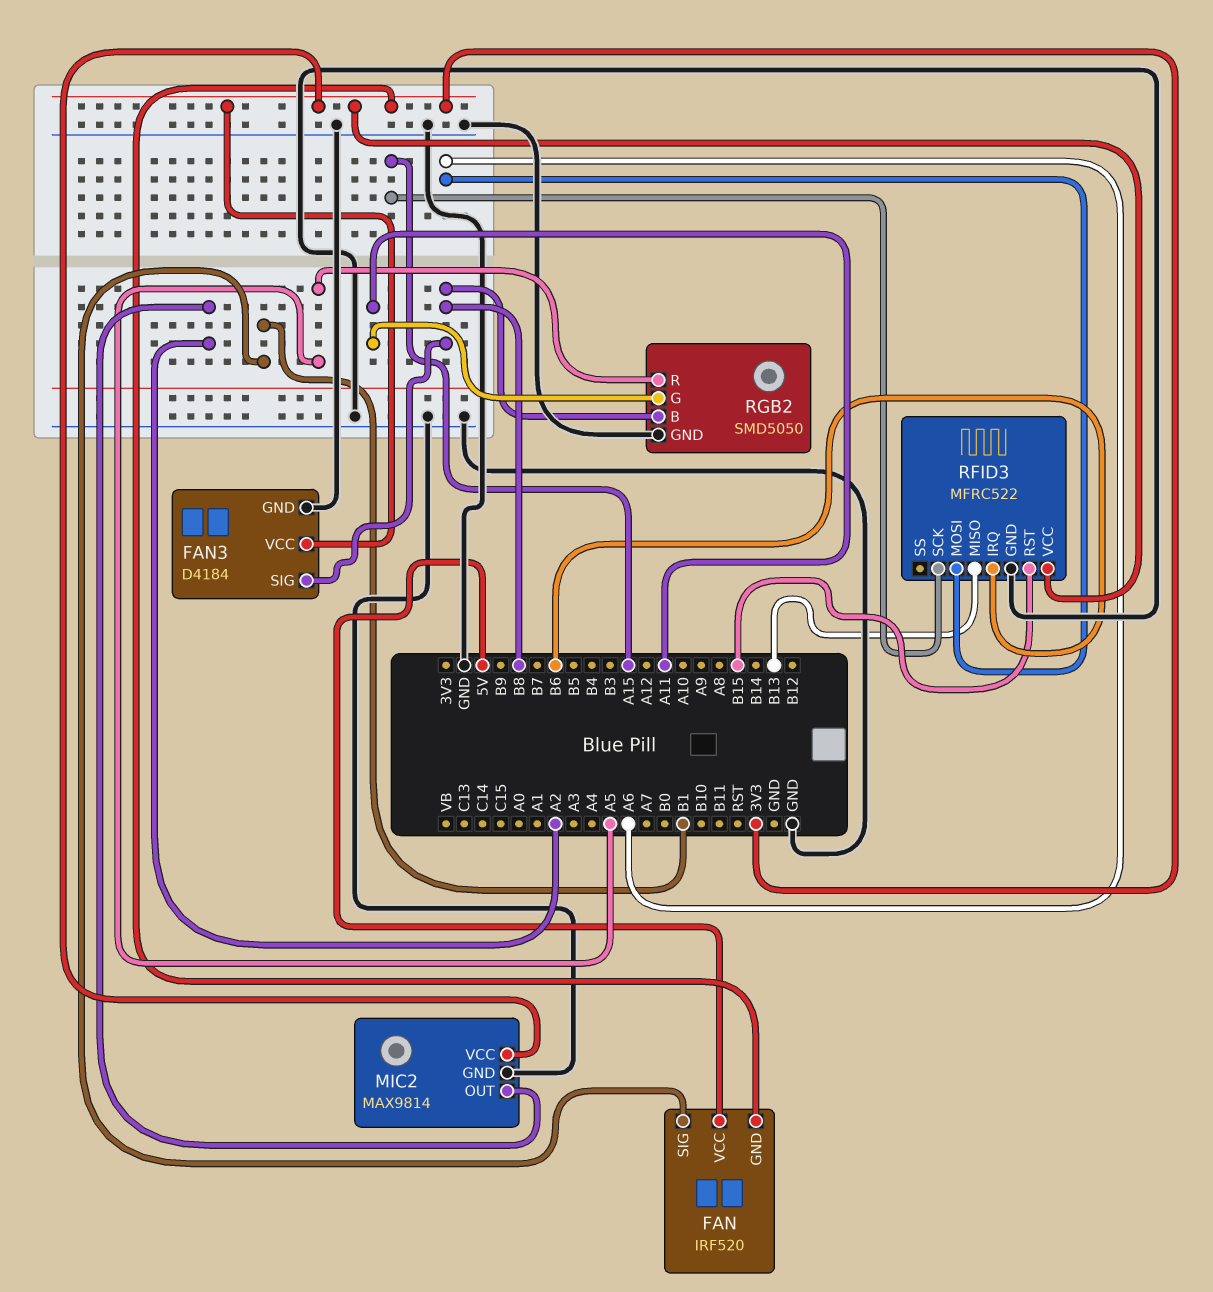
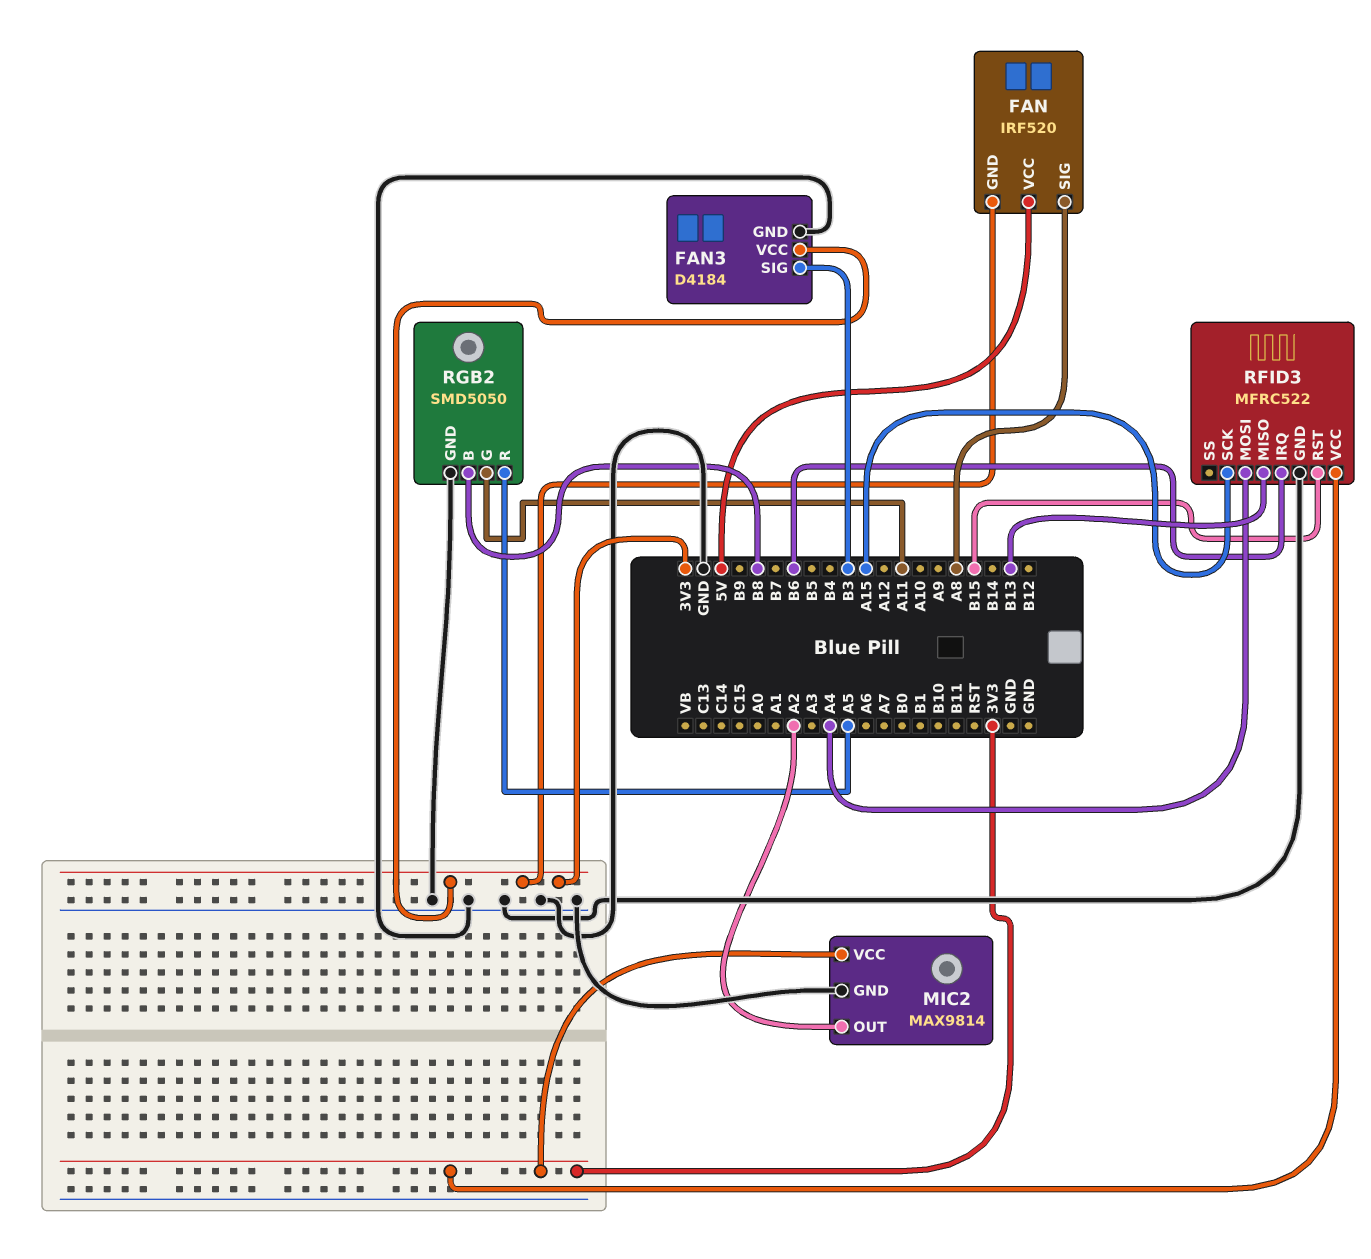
FAN pin SIG: B1 -> A8
FAN3 pin SIG: B8 -> B3
RFID3 pin MOSI: A6 -> A4

